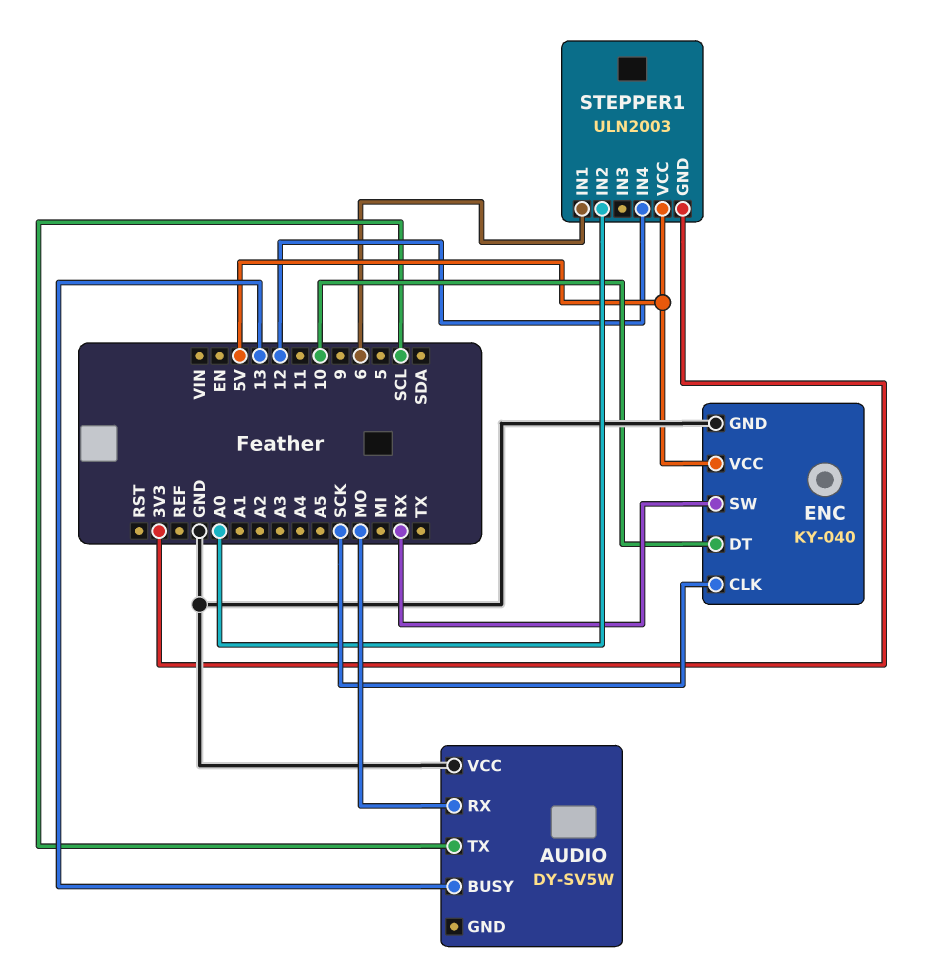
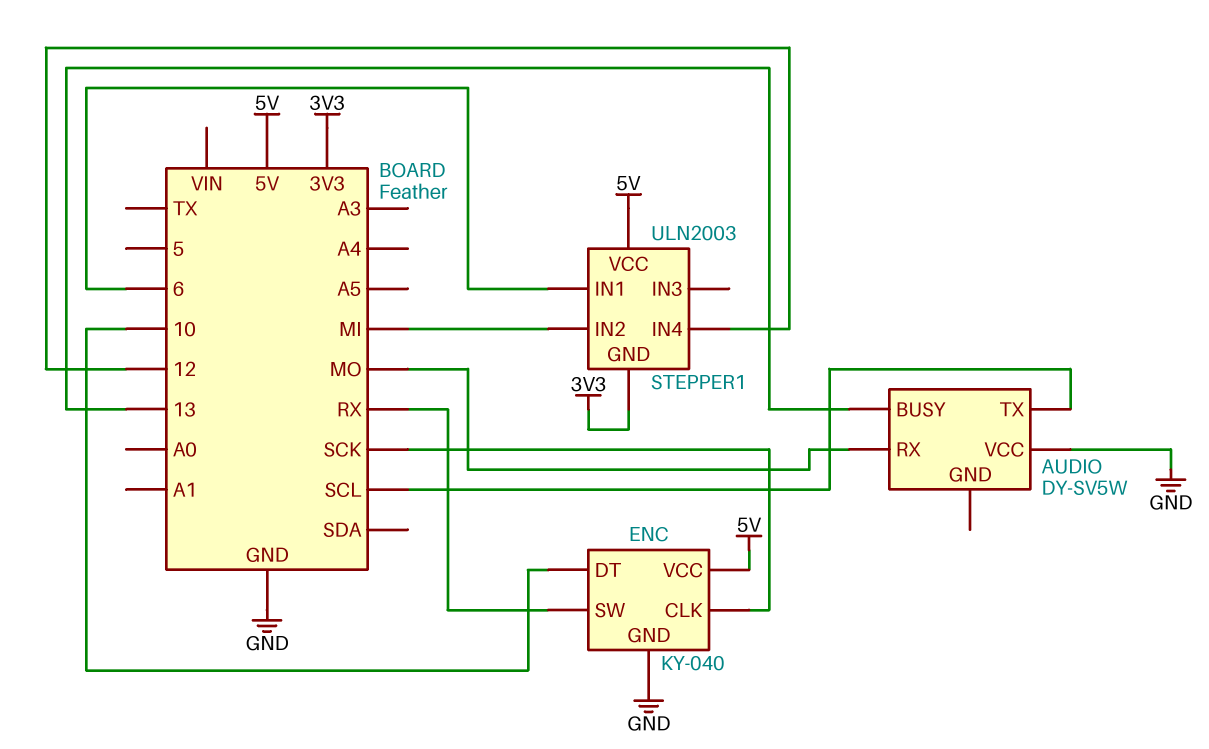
STEPPER1 pin IN2: A0 -> MI

